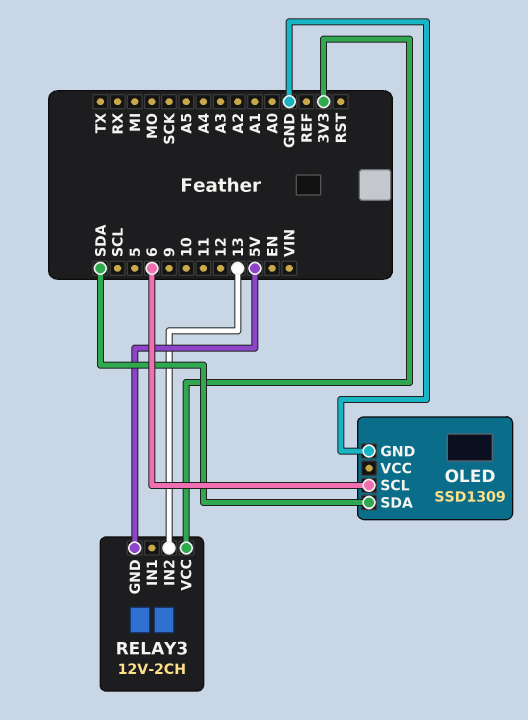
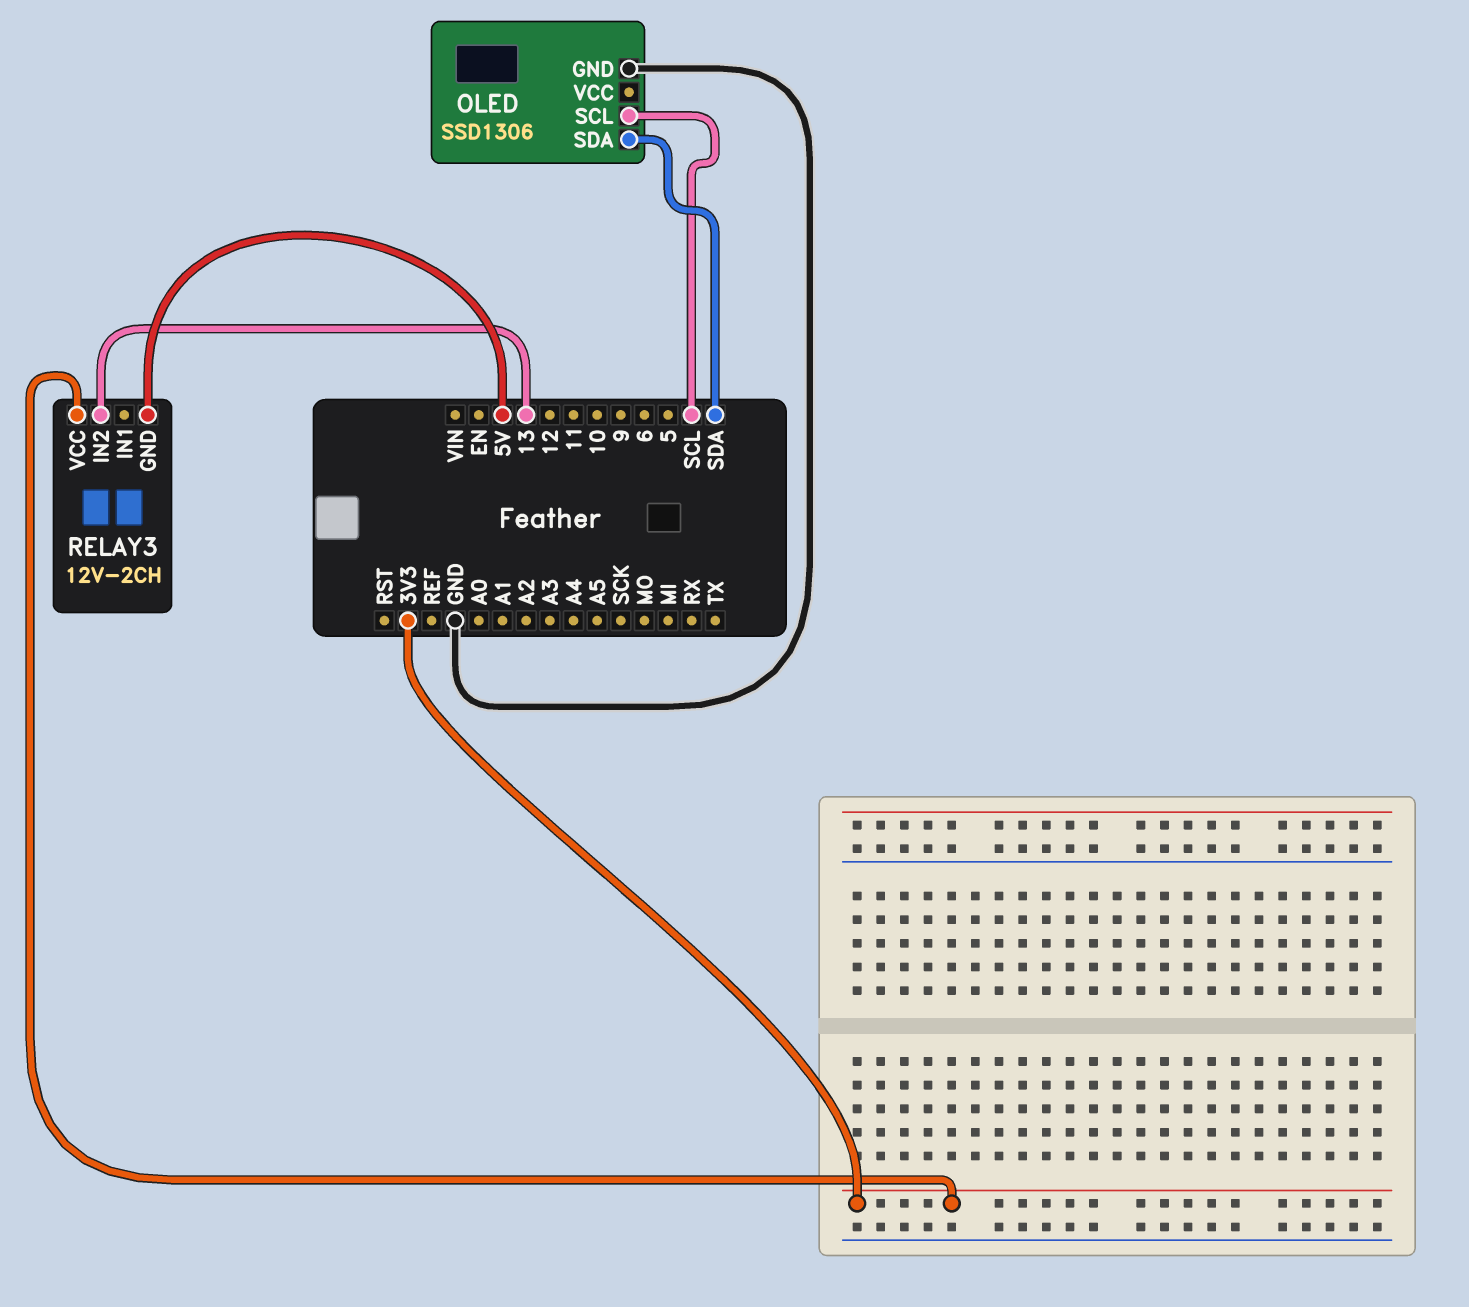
OLED: SSD1309 -> SSD1306
OLED pin SCL: 6 -> SCL

